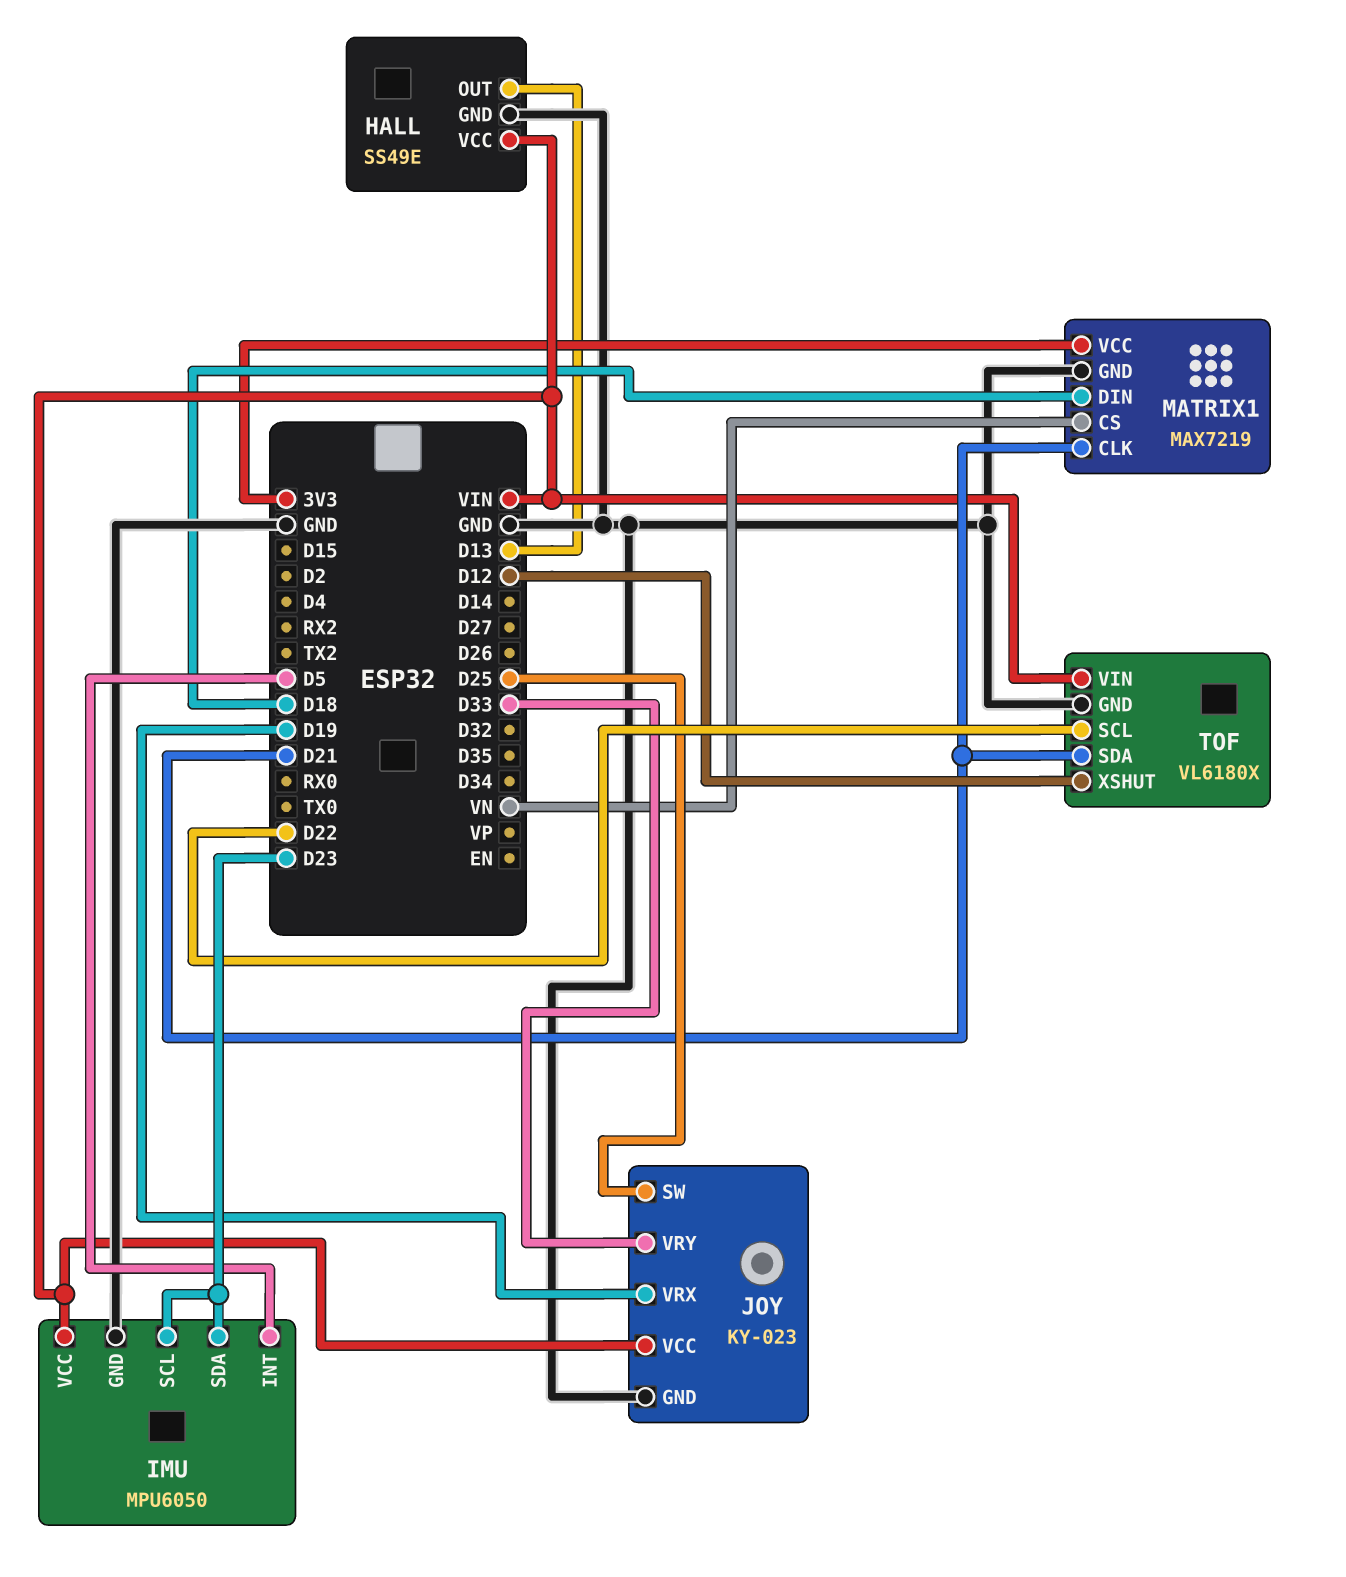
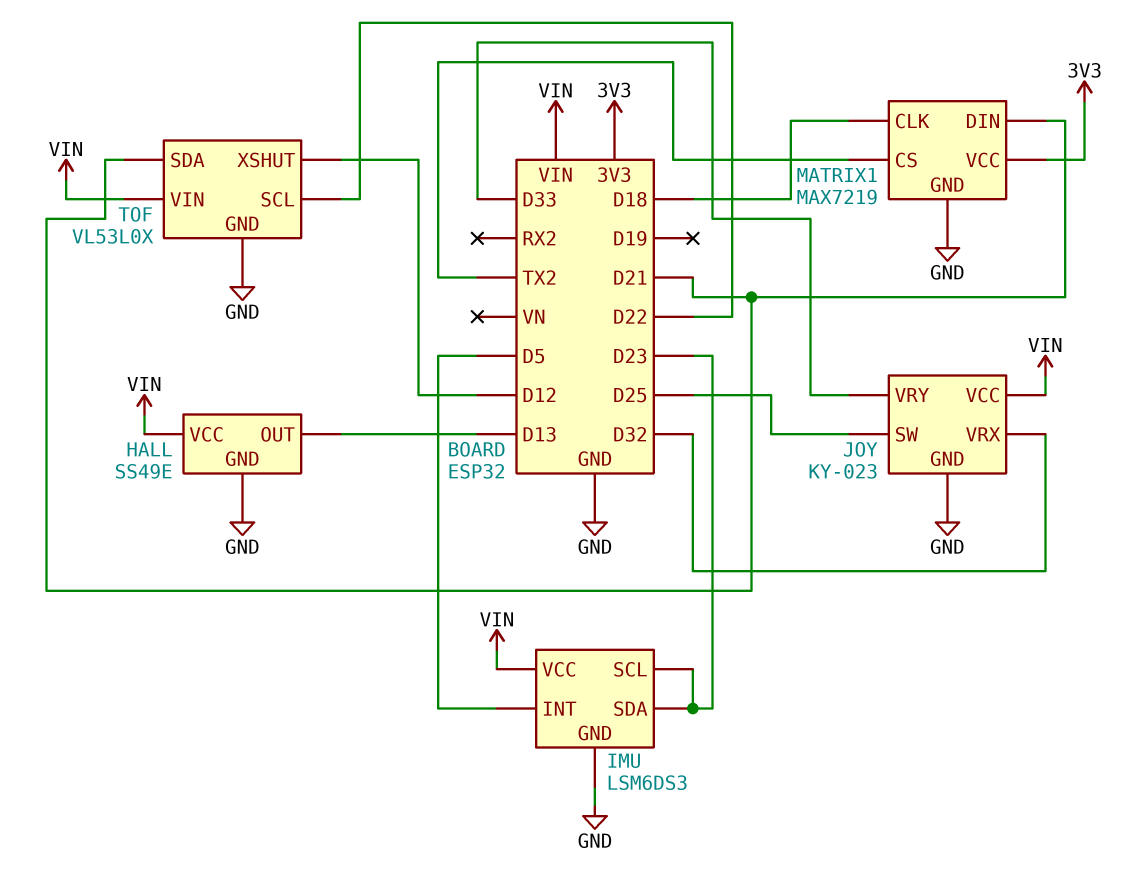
IMU: MPU6050 -> LSM6DS3
JOY pin VRX: D19 -> D32
MATRIX1 pin CLK: D21 -> D18
MATRIX1 pin CS: VN -> TX2
MATRIX1 pin DIN: D18 -> D21
TOF: VL6180X -> VL53L0X

